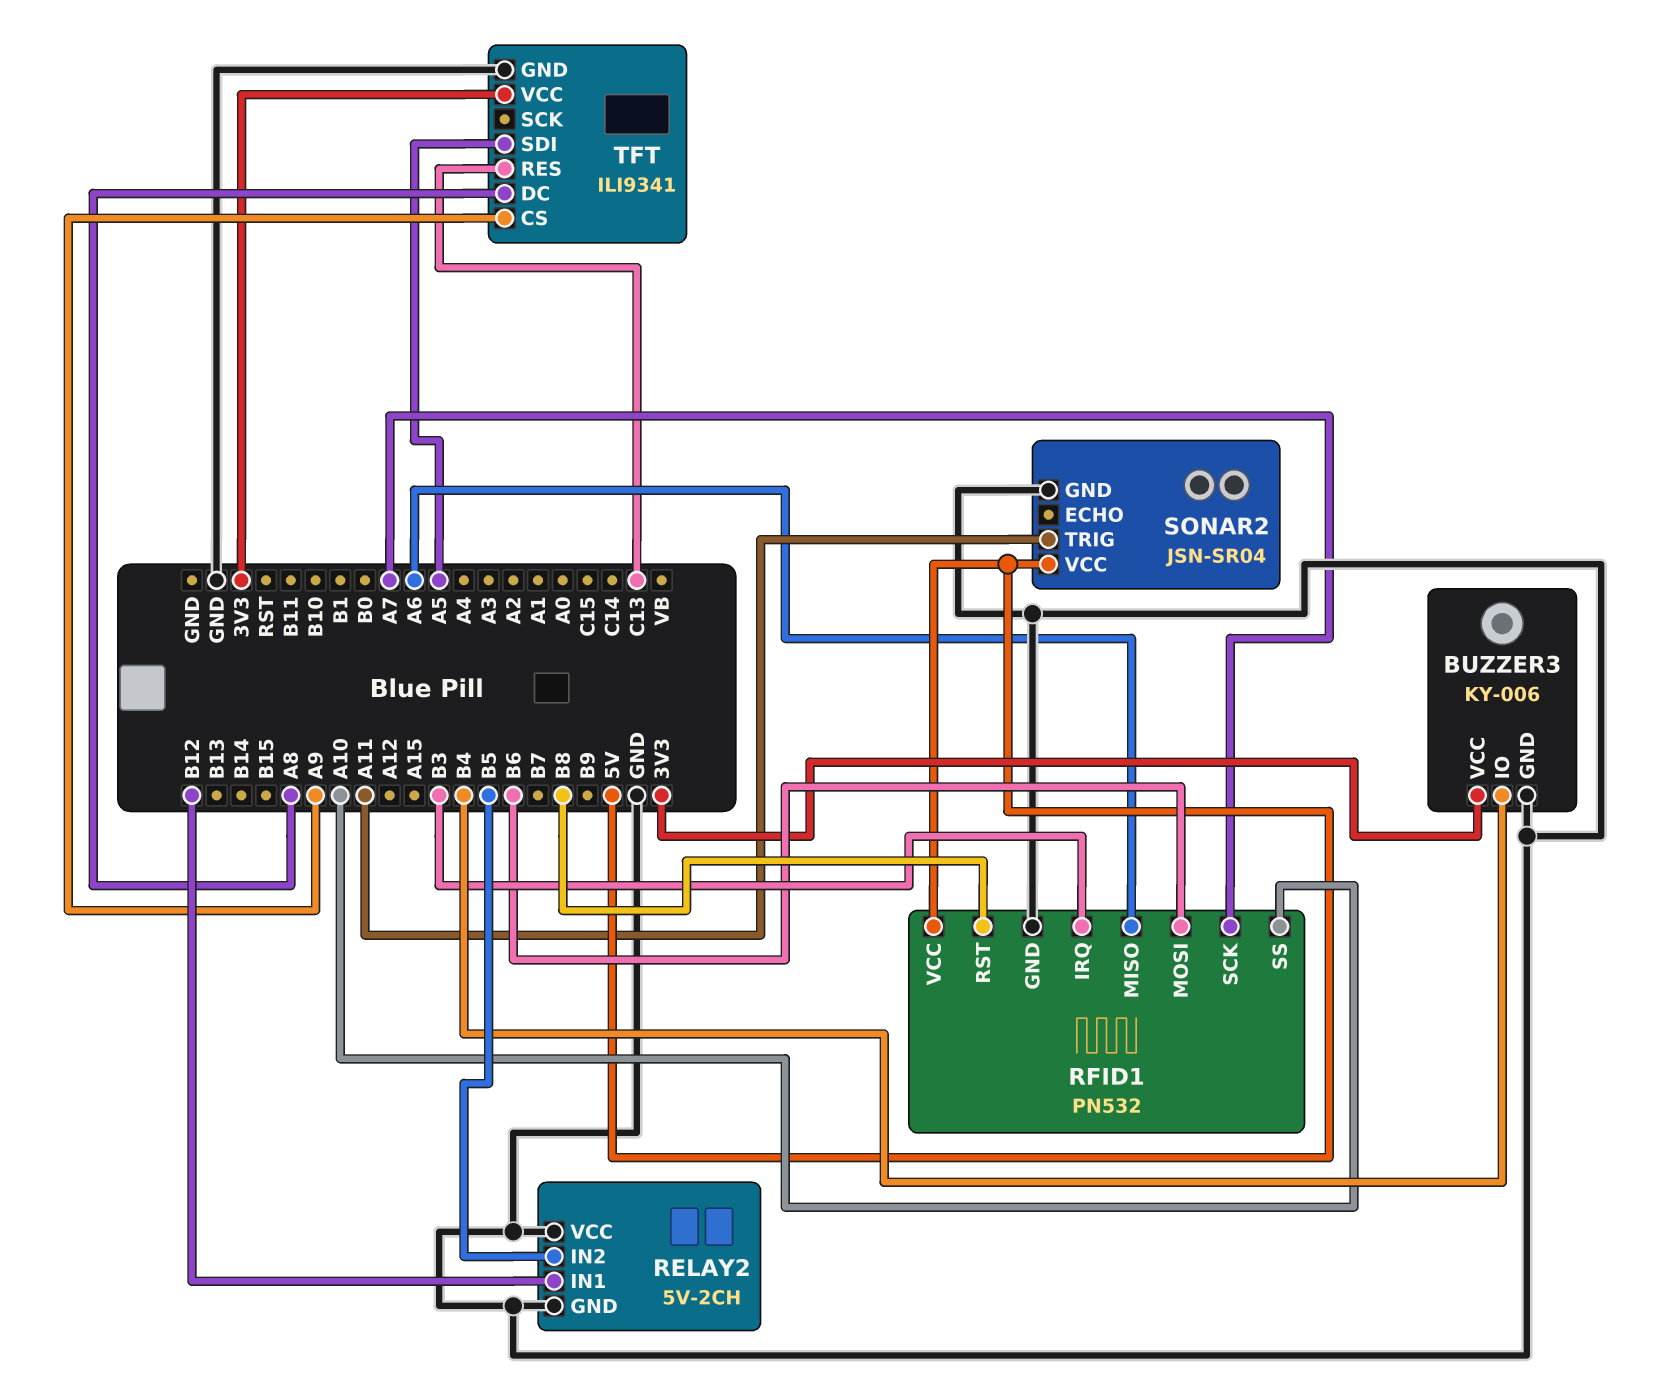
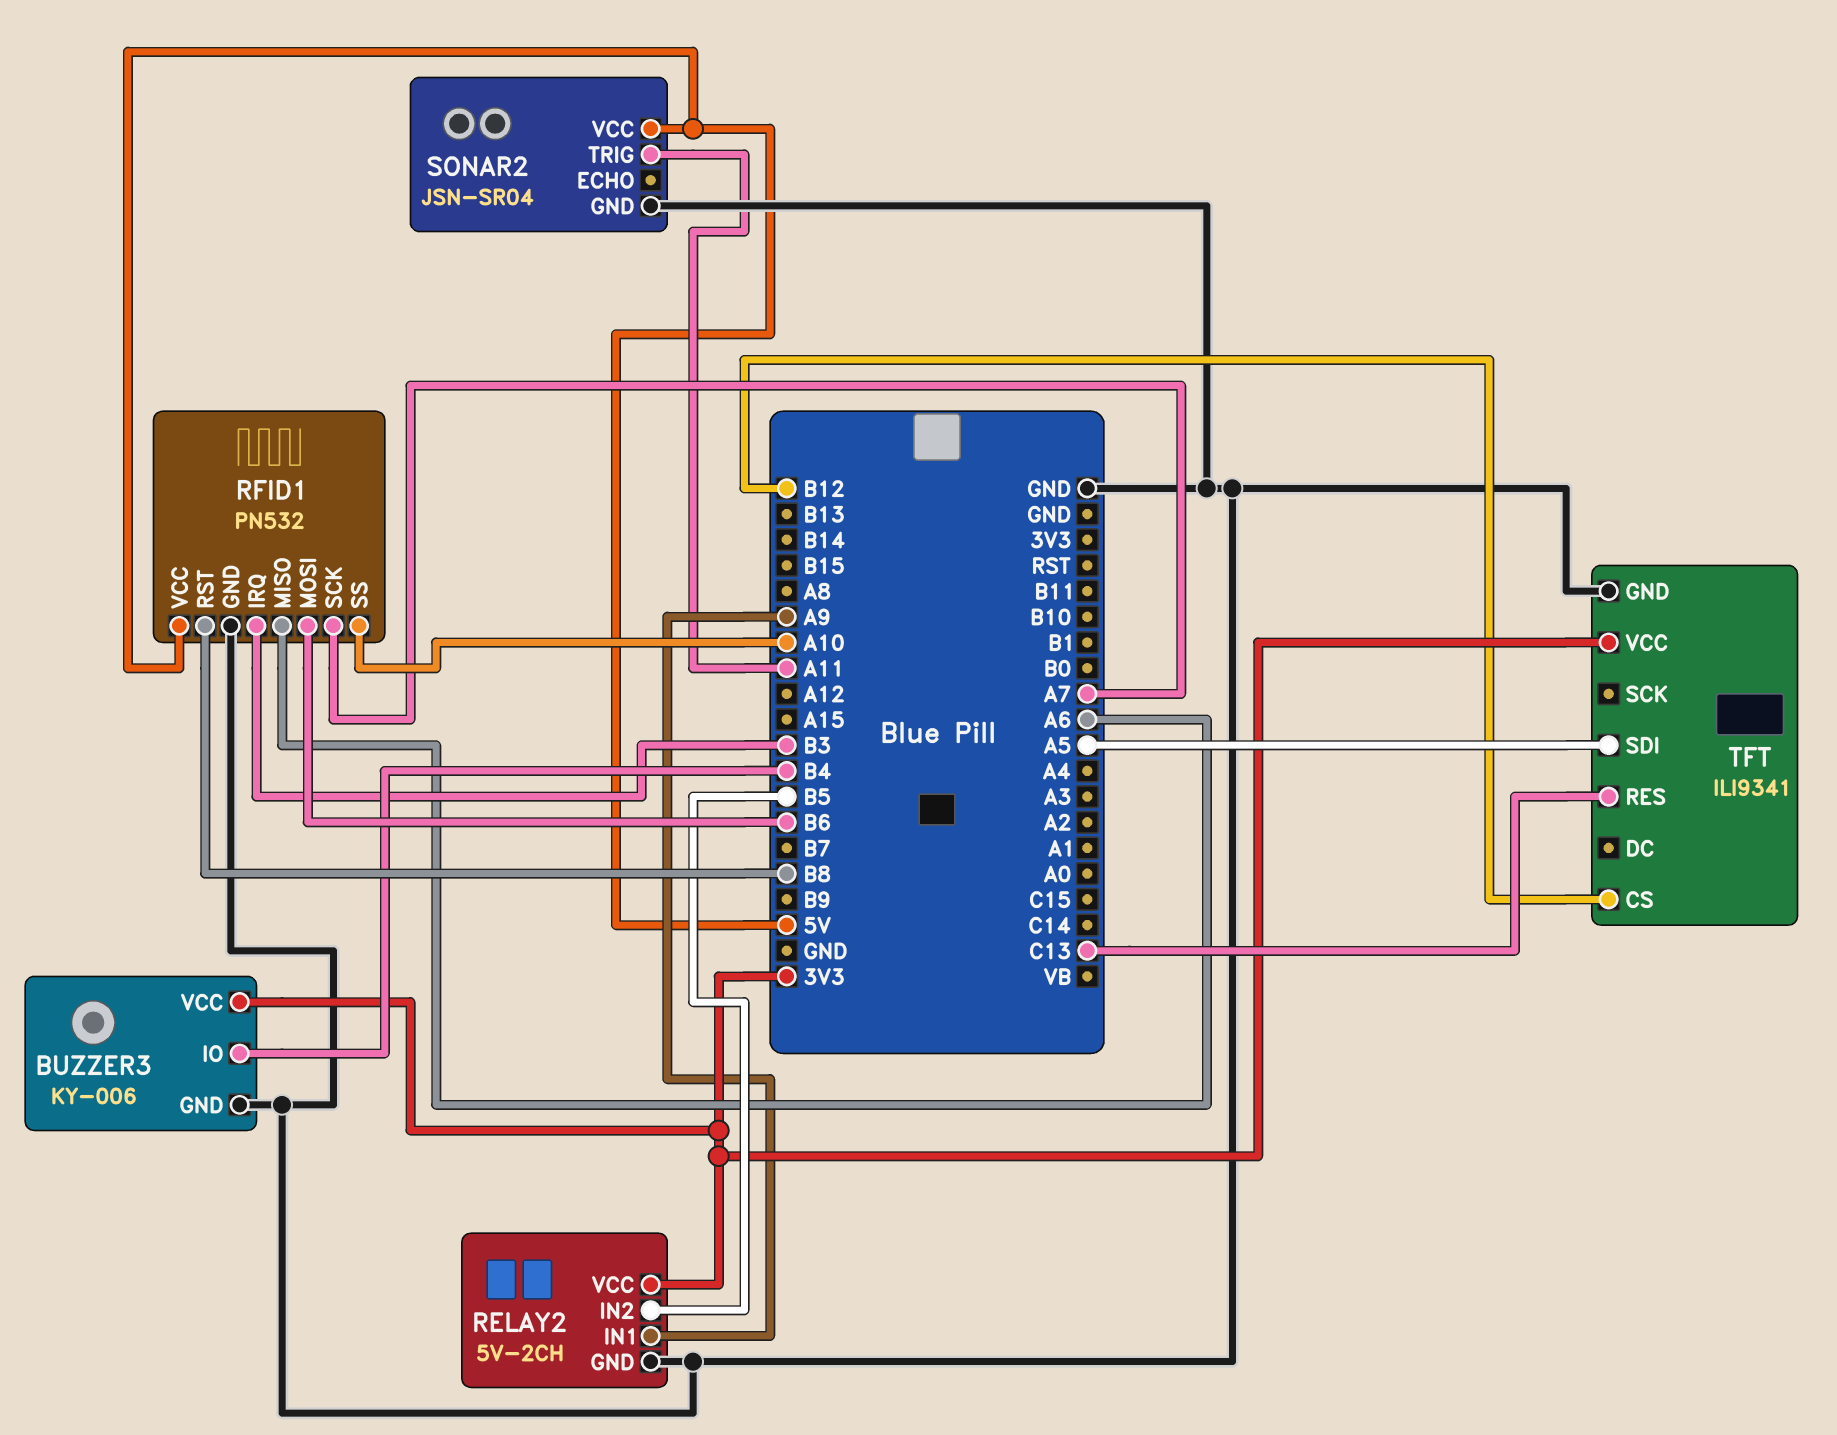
RELAY2 pin IN1: B12 -> A9
RELAY2 pin VCC: GND -> 3V3
TFT pin CS: A9 -> B12
TFT pin DC: A8 -> none

